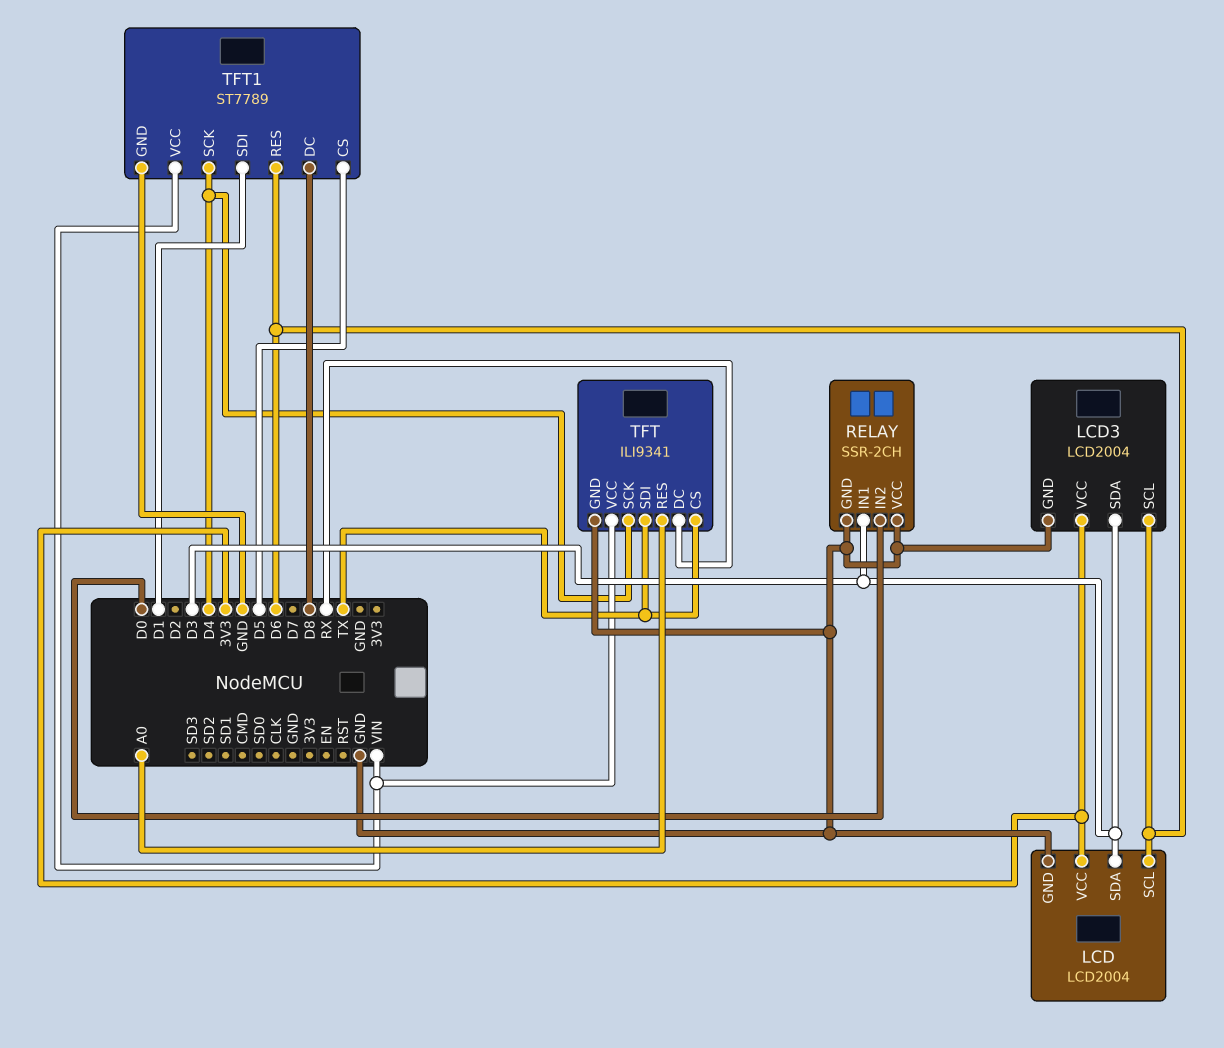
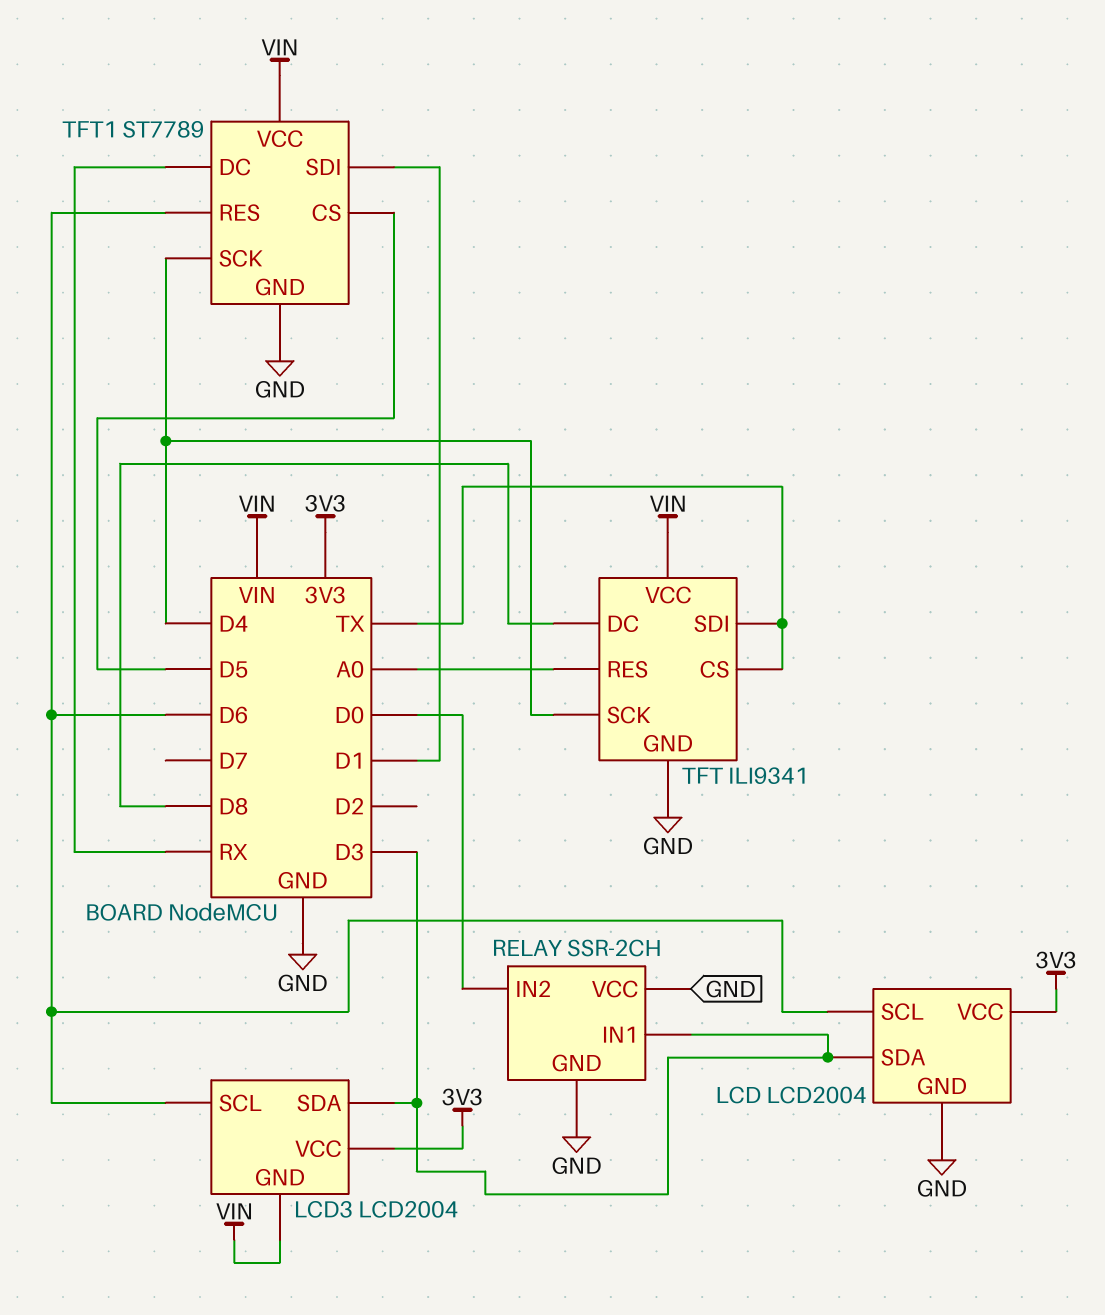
LCD3 pin GND: GND -> VIN
TFT pin DC: RX -> D8
TFT1 pin DC: D8 -> RX

